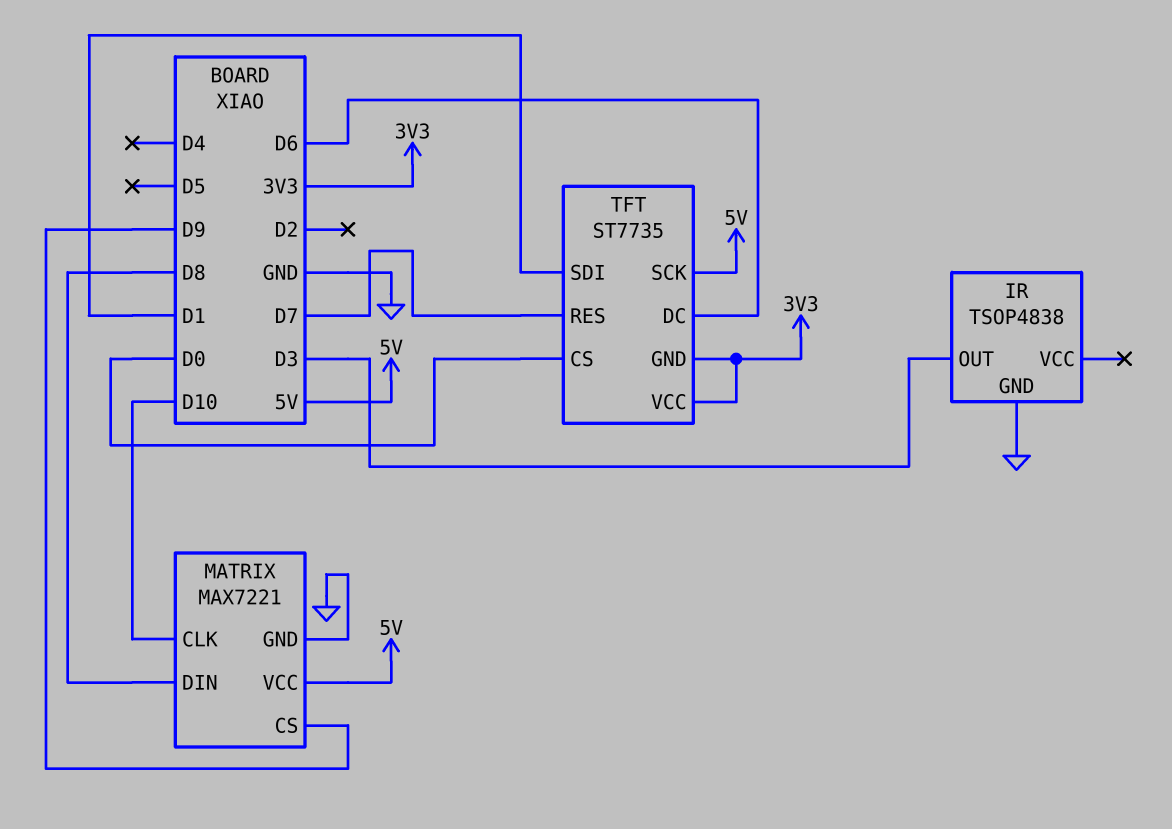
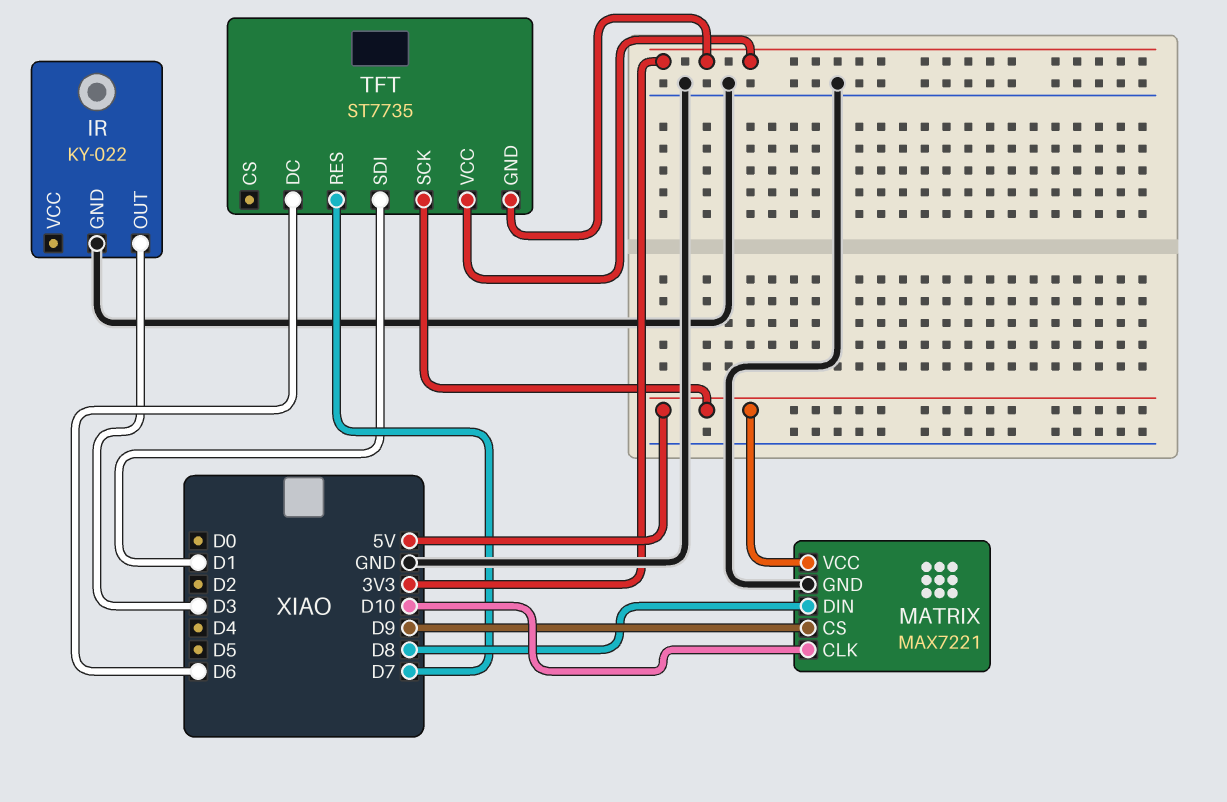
IR: TSOP4838 -> KY-022
TFT pin CS: D0 -> none

